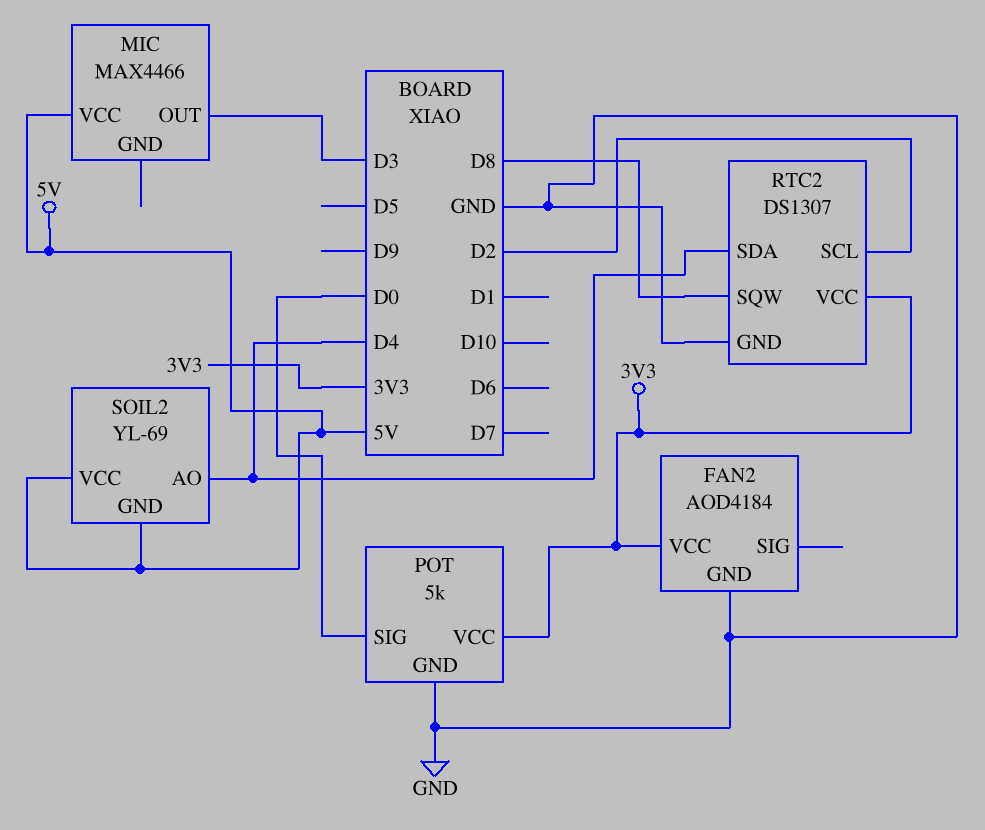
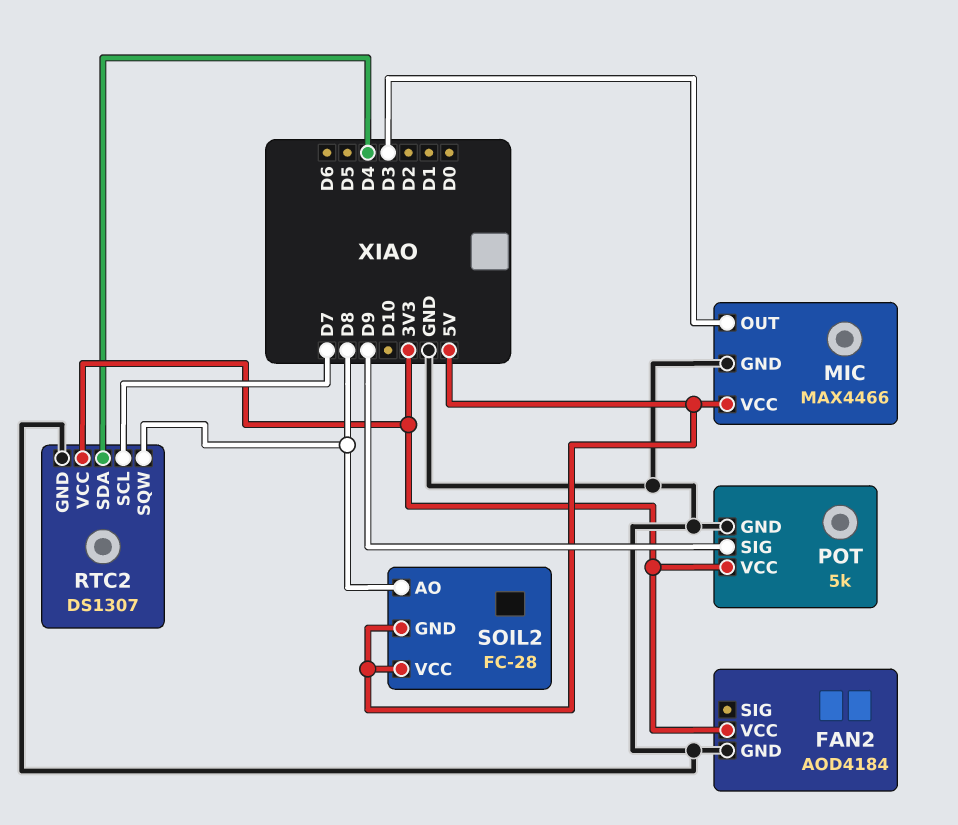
MIC pin GND: none -> GND
POT pin SIG: D0 -> D9
RTC2 pin SCL: D2 -> D7
SOIL2: YL-69 -> FC-28
SOIL2 pin AO: D4 -> D8

